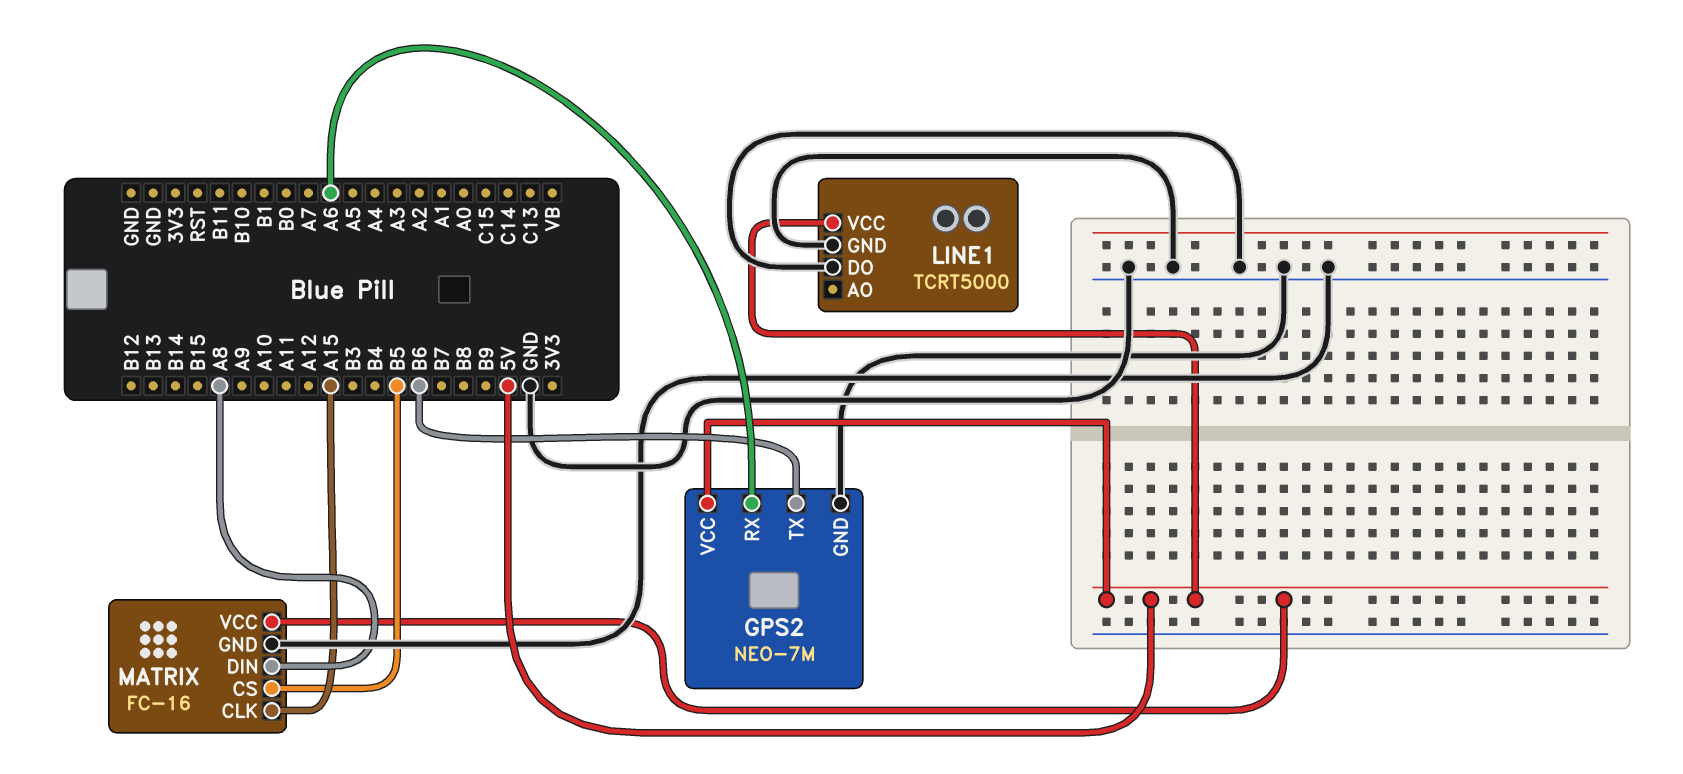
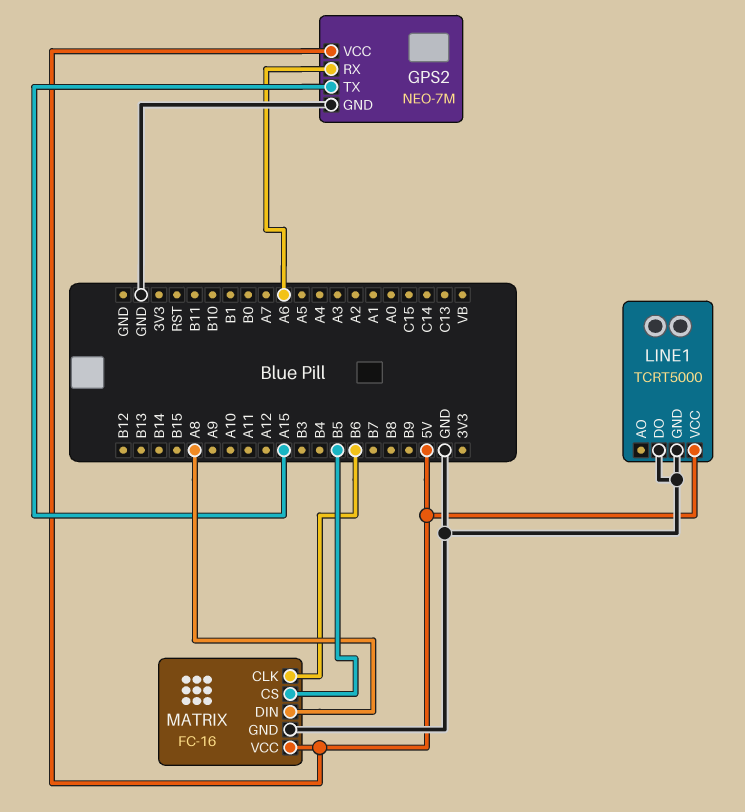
GPS2 pin TX: B6 -> A15
MATRIX pin CLK: A15 -> B6

